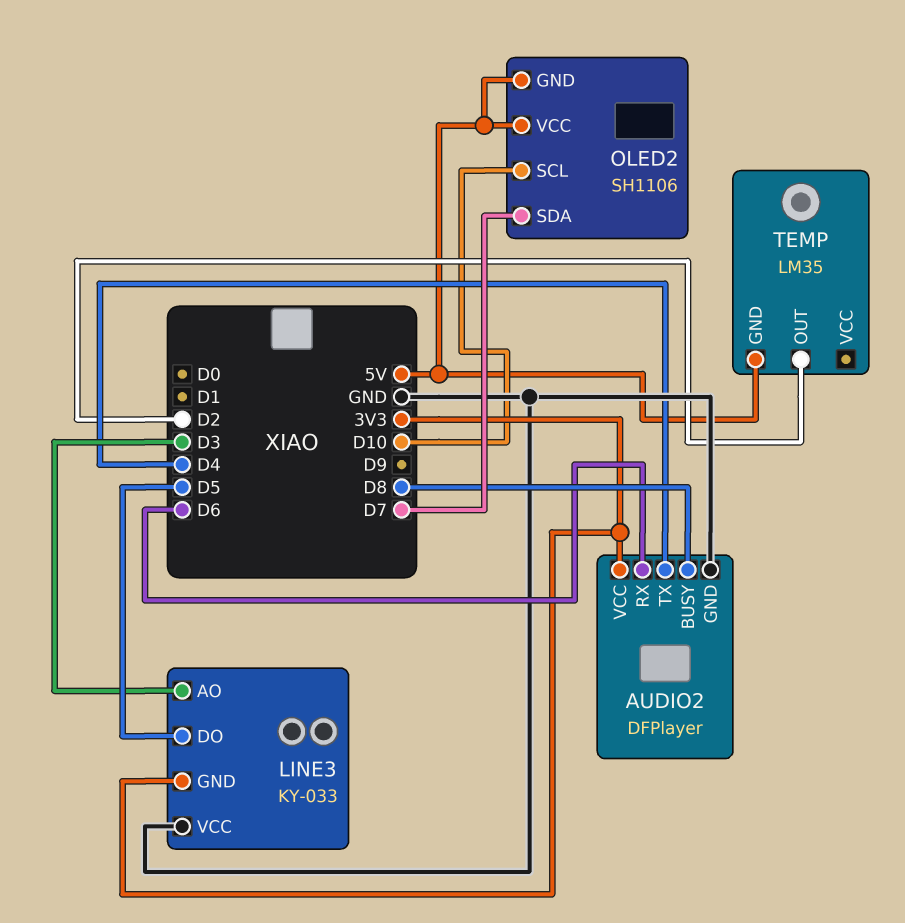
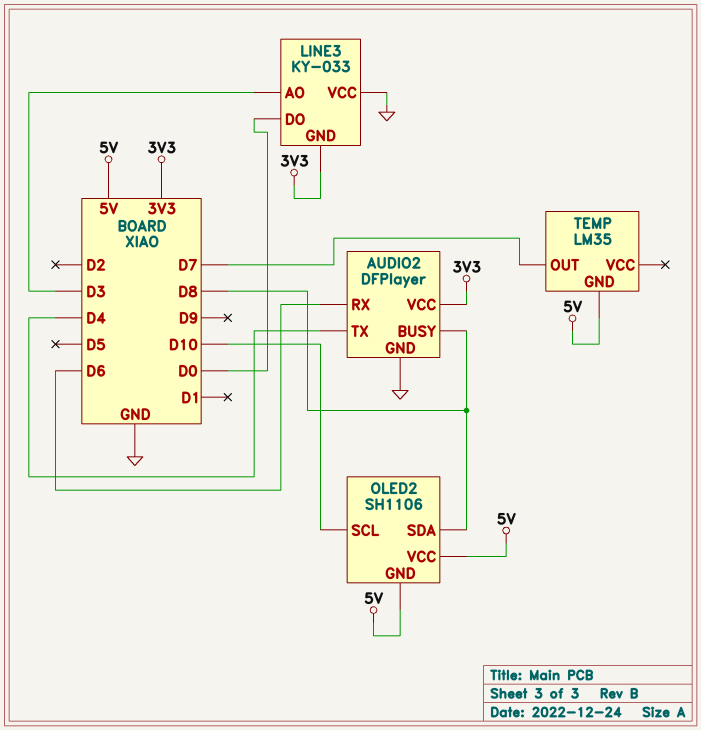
LINE3 pin DO: D5 -> D0
OLED2 pin SDA: D7 -> D8
TEMP pin OUT: D2 -> D7

